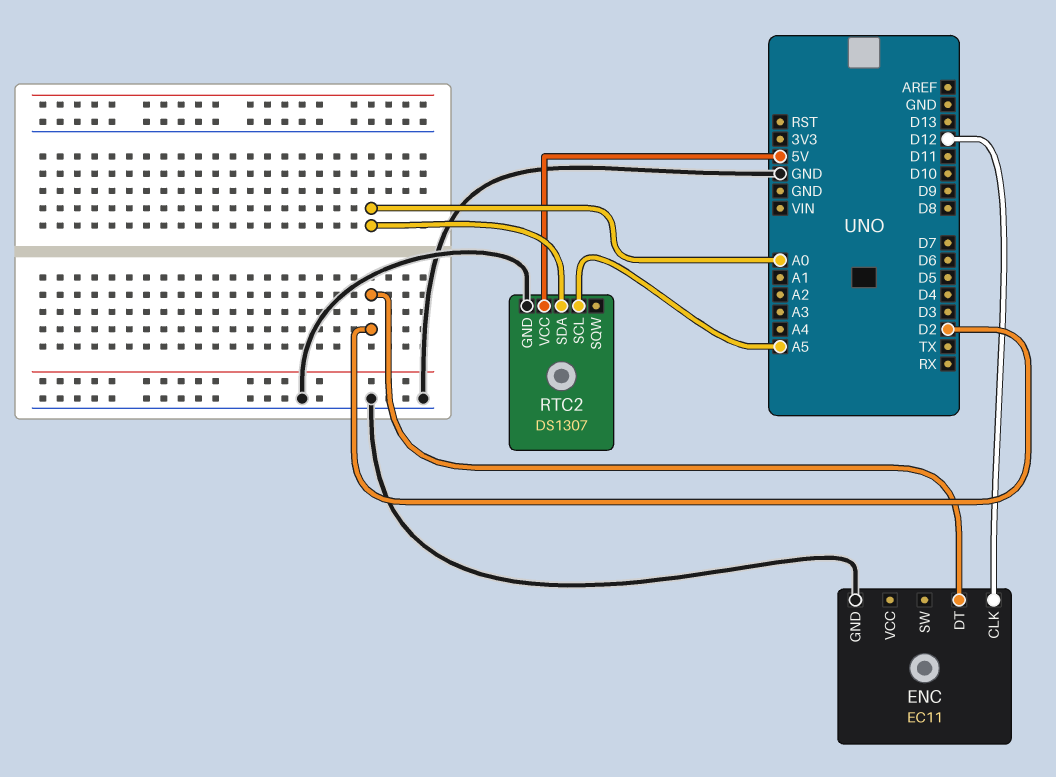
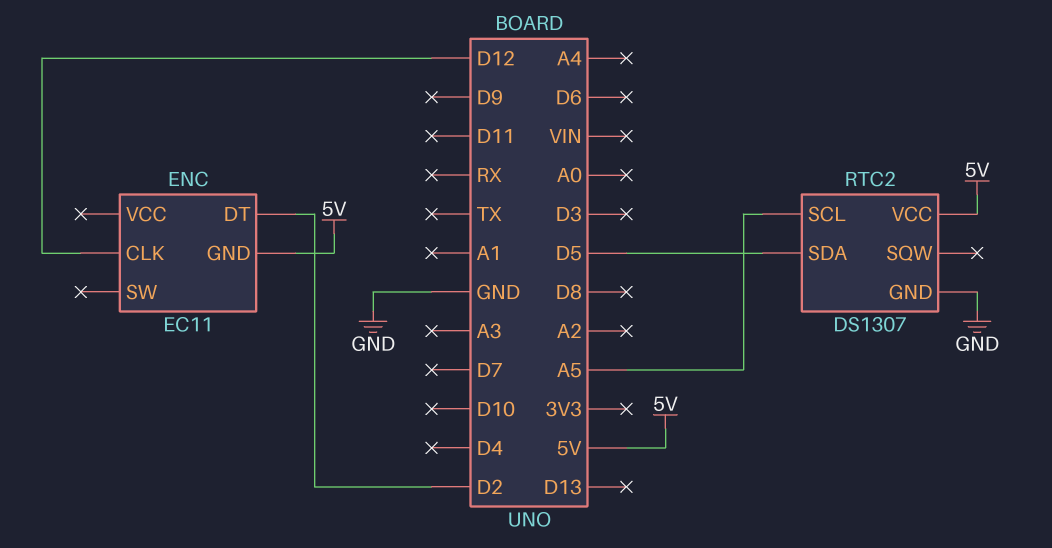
ENC pin GND: GND -> 5V
RTC2 pin SDA: A0 -> D5

